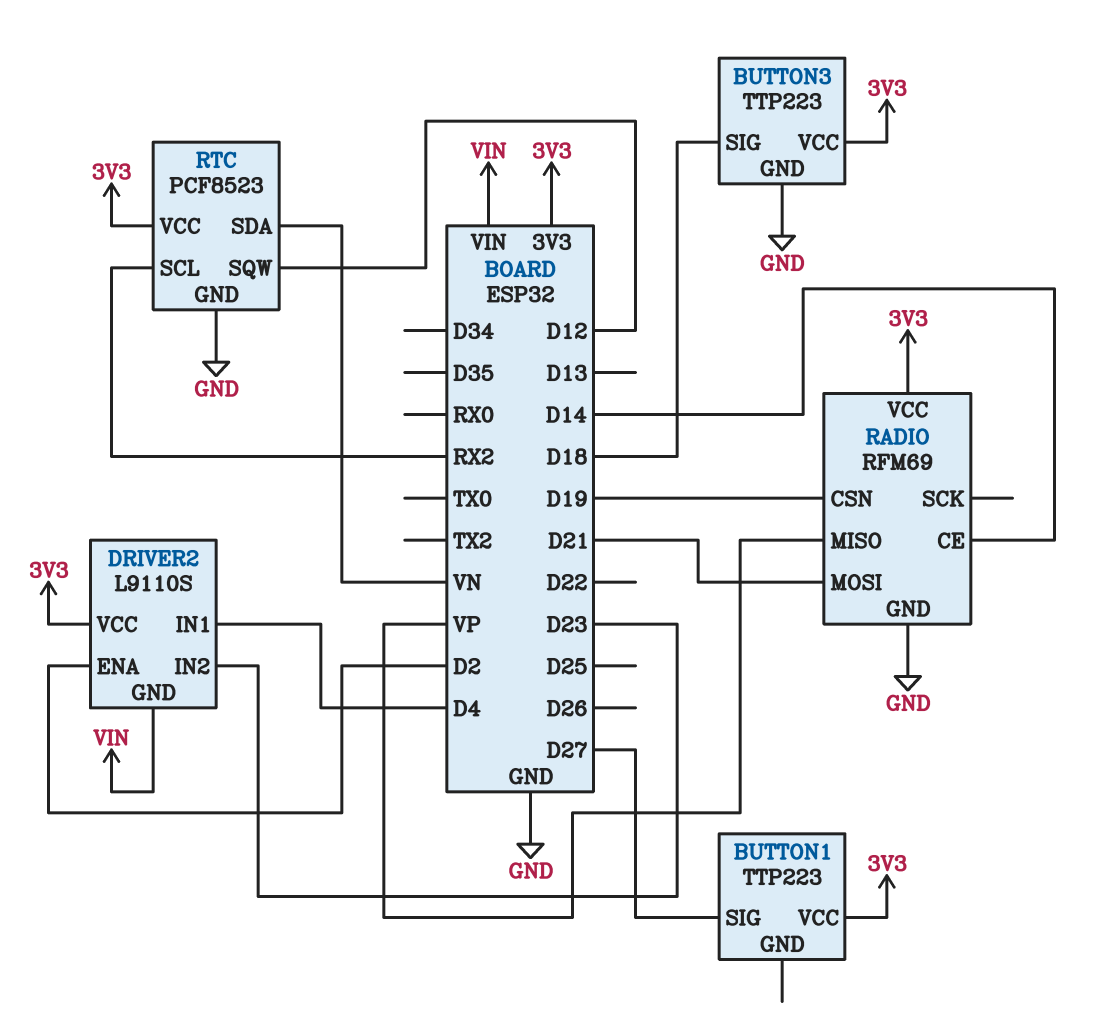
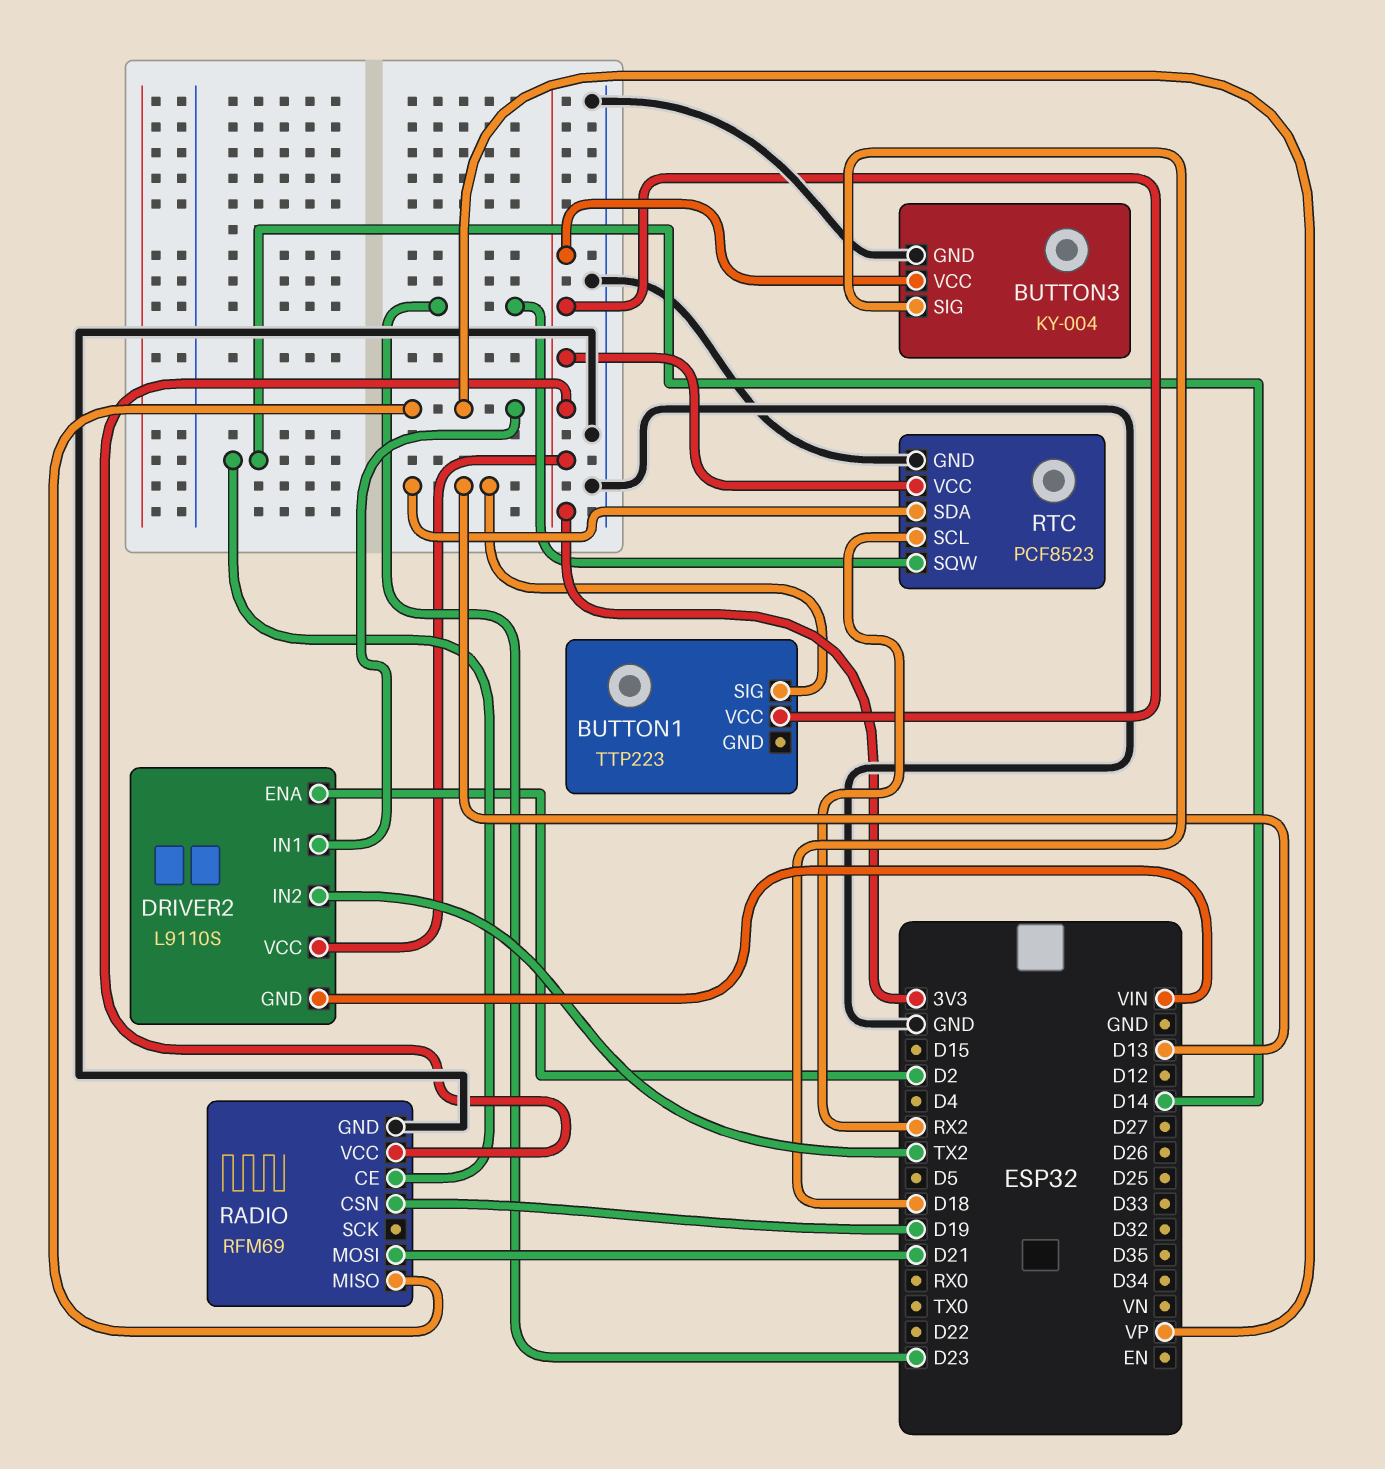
BUTTON1 pin SIG: D27 -> D13
BUTTON3: TTP223 -> KY-004
DRIVER2 pin IN1: D4 -> VP
DRIVER2 pin IN2: D23 -> TX2
RTC pin SDA: VN -> D13
RTC pin SQW: D12 -> D23

